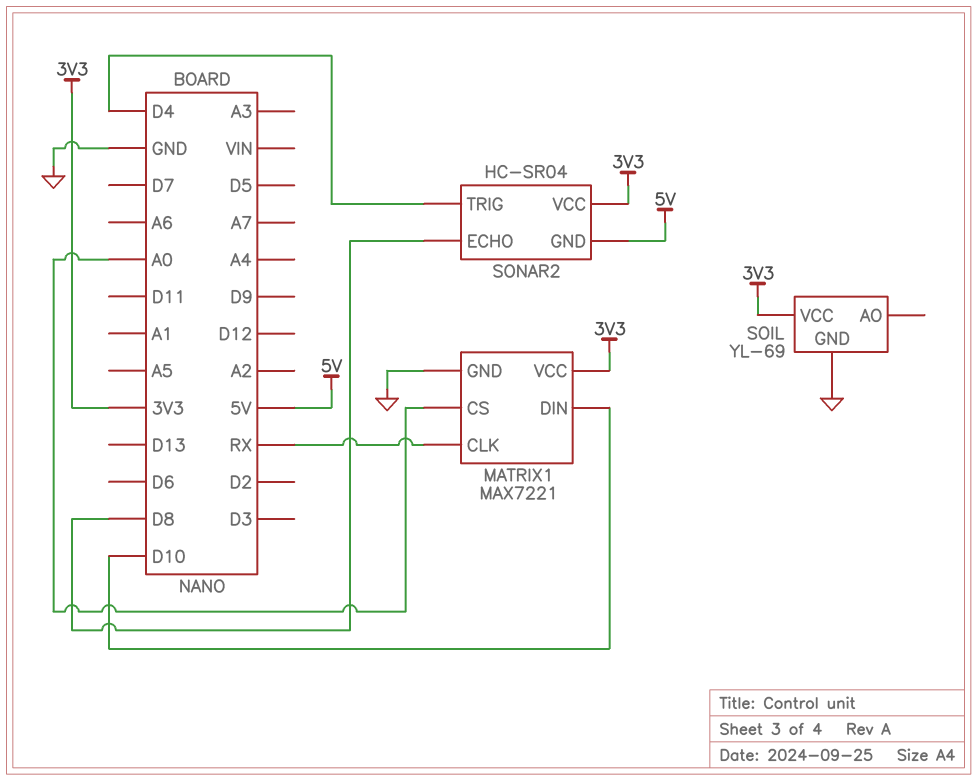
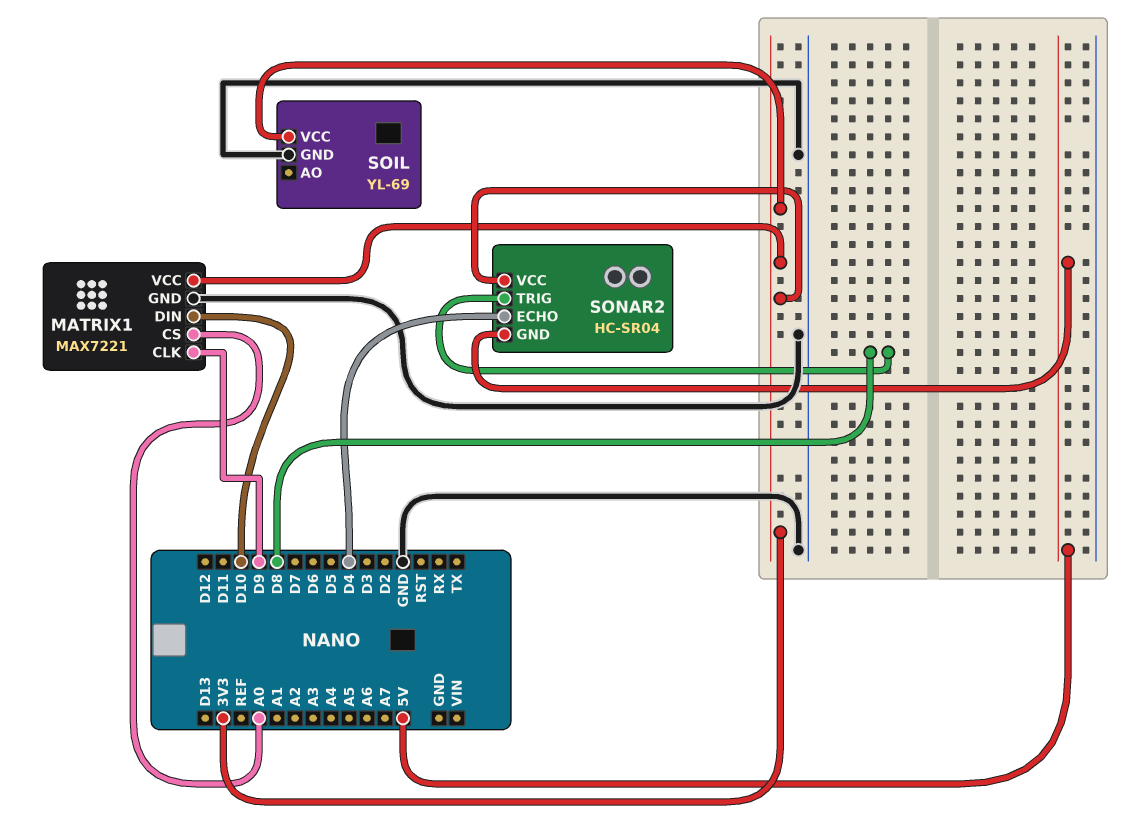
MATRIX1 pin CLK: RX -> D9
SONAR2 pin ECHO: D8 -> D4
SONAR2 pin TRIG: D4 -> D8

